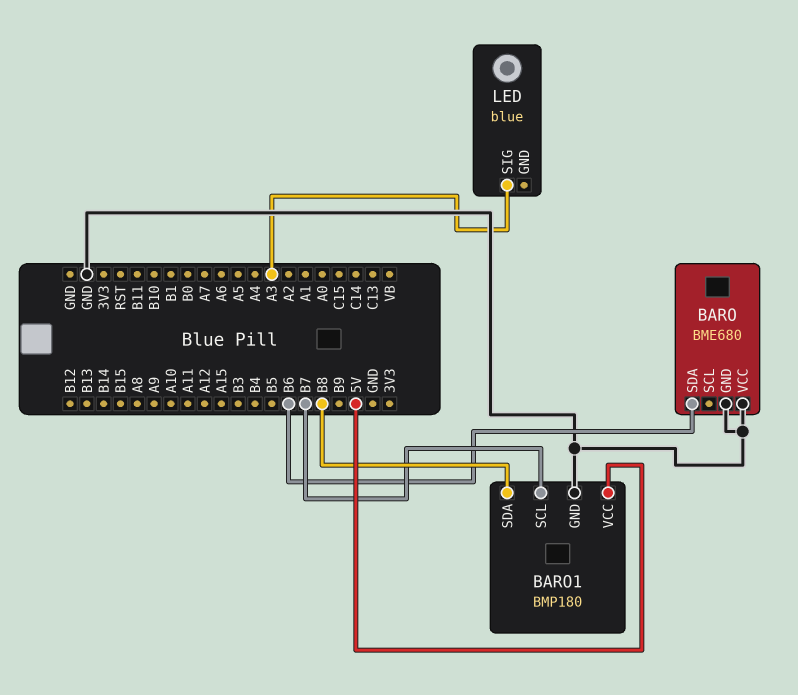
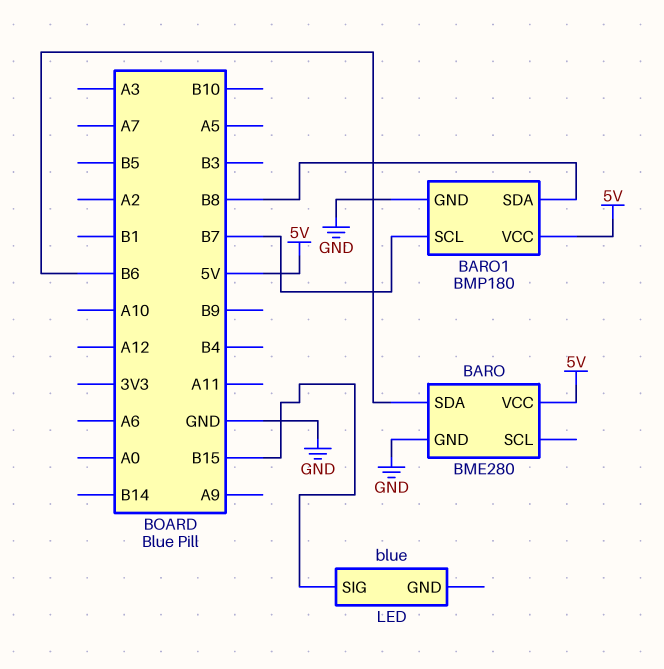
BARO: BME680 -> BME280
BARO pin VCC: GND -> 5V
LED pin SIG: A3 -> B15

